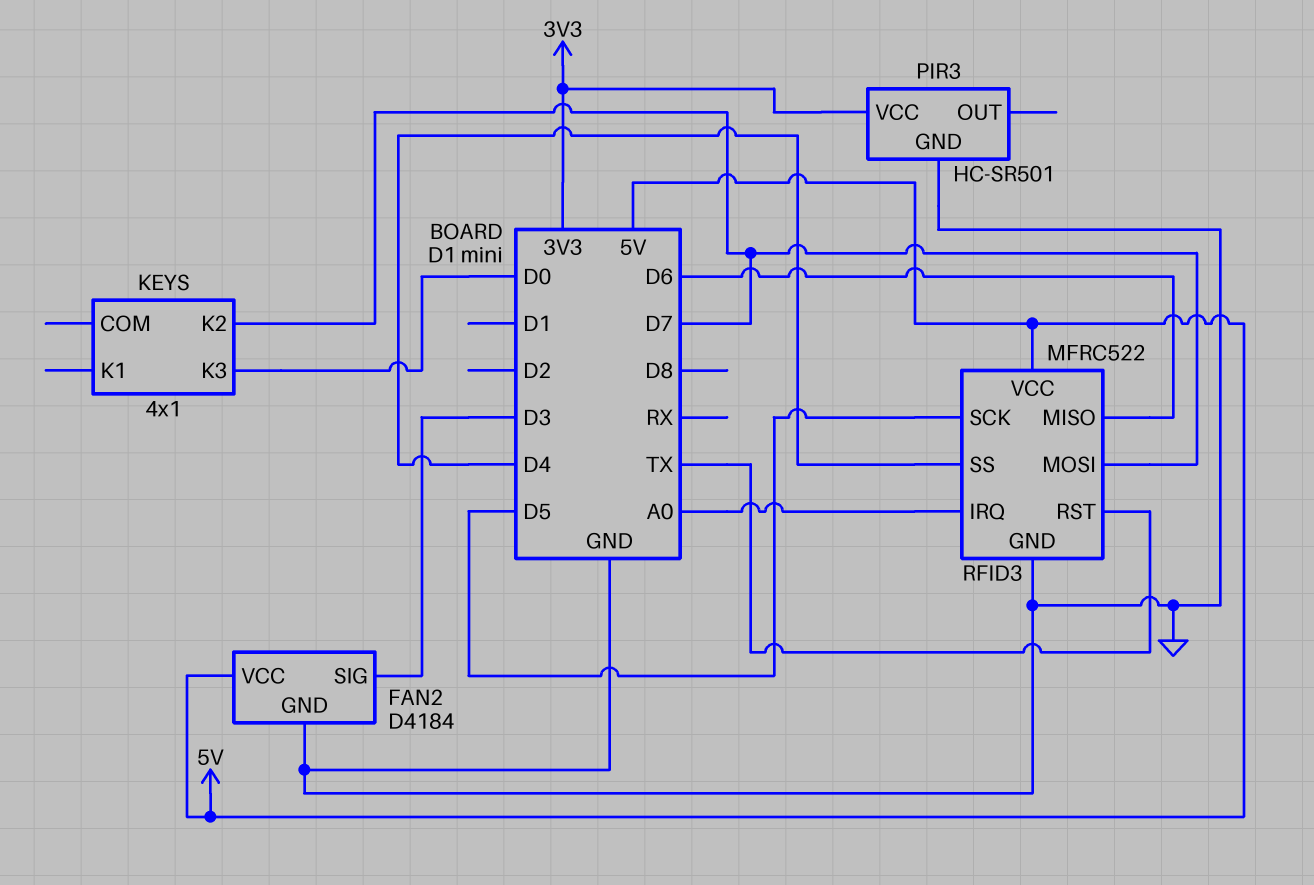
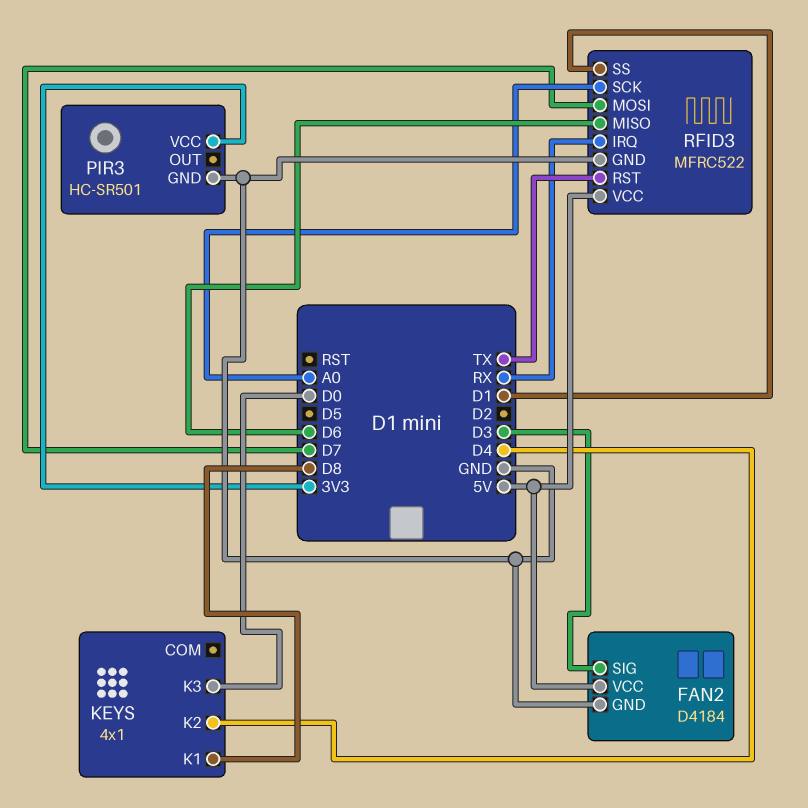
KEYS pin K1: none -> D8
KEYS pin K2: D7 -> D4
RFID3 pin IRQ: A0 -> RX
RFID3 pin SCK: D5 -> A0
RFID3 pin SS: D4 -> D1

